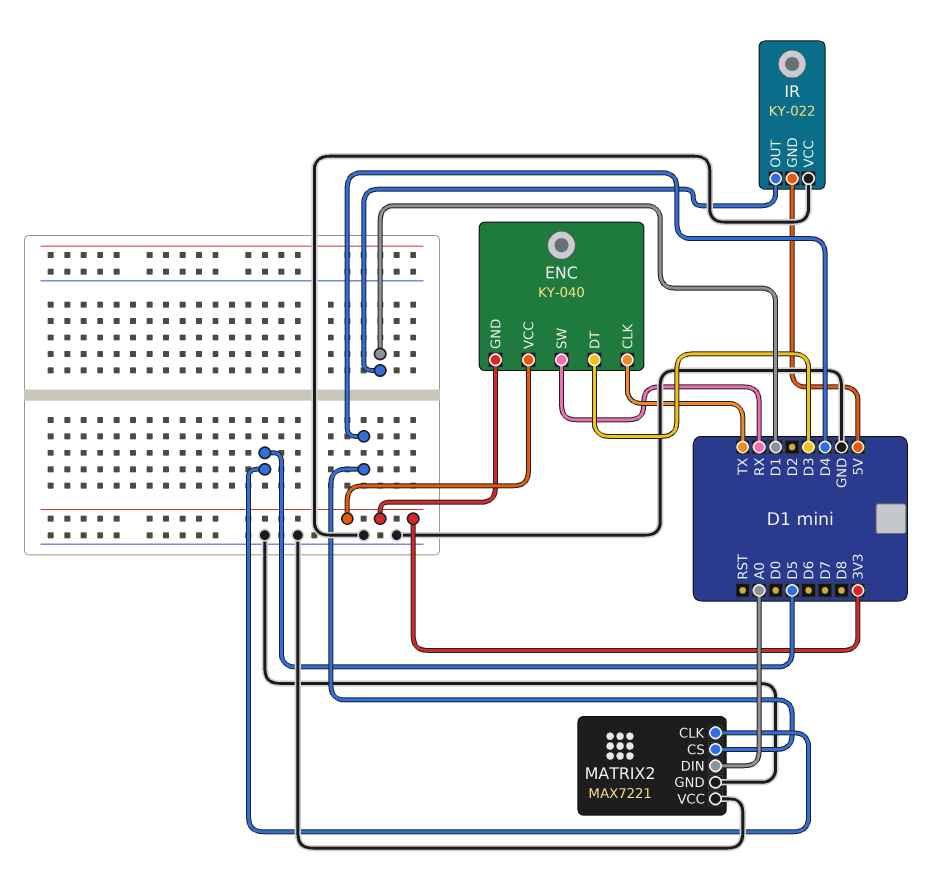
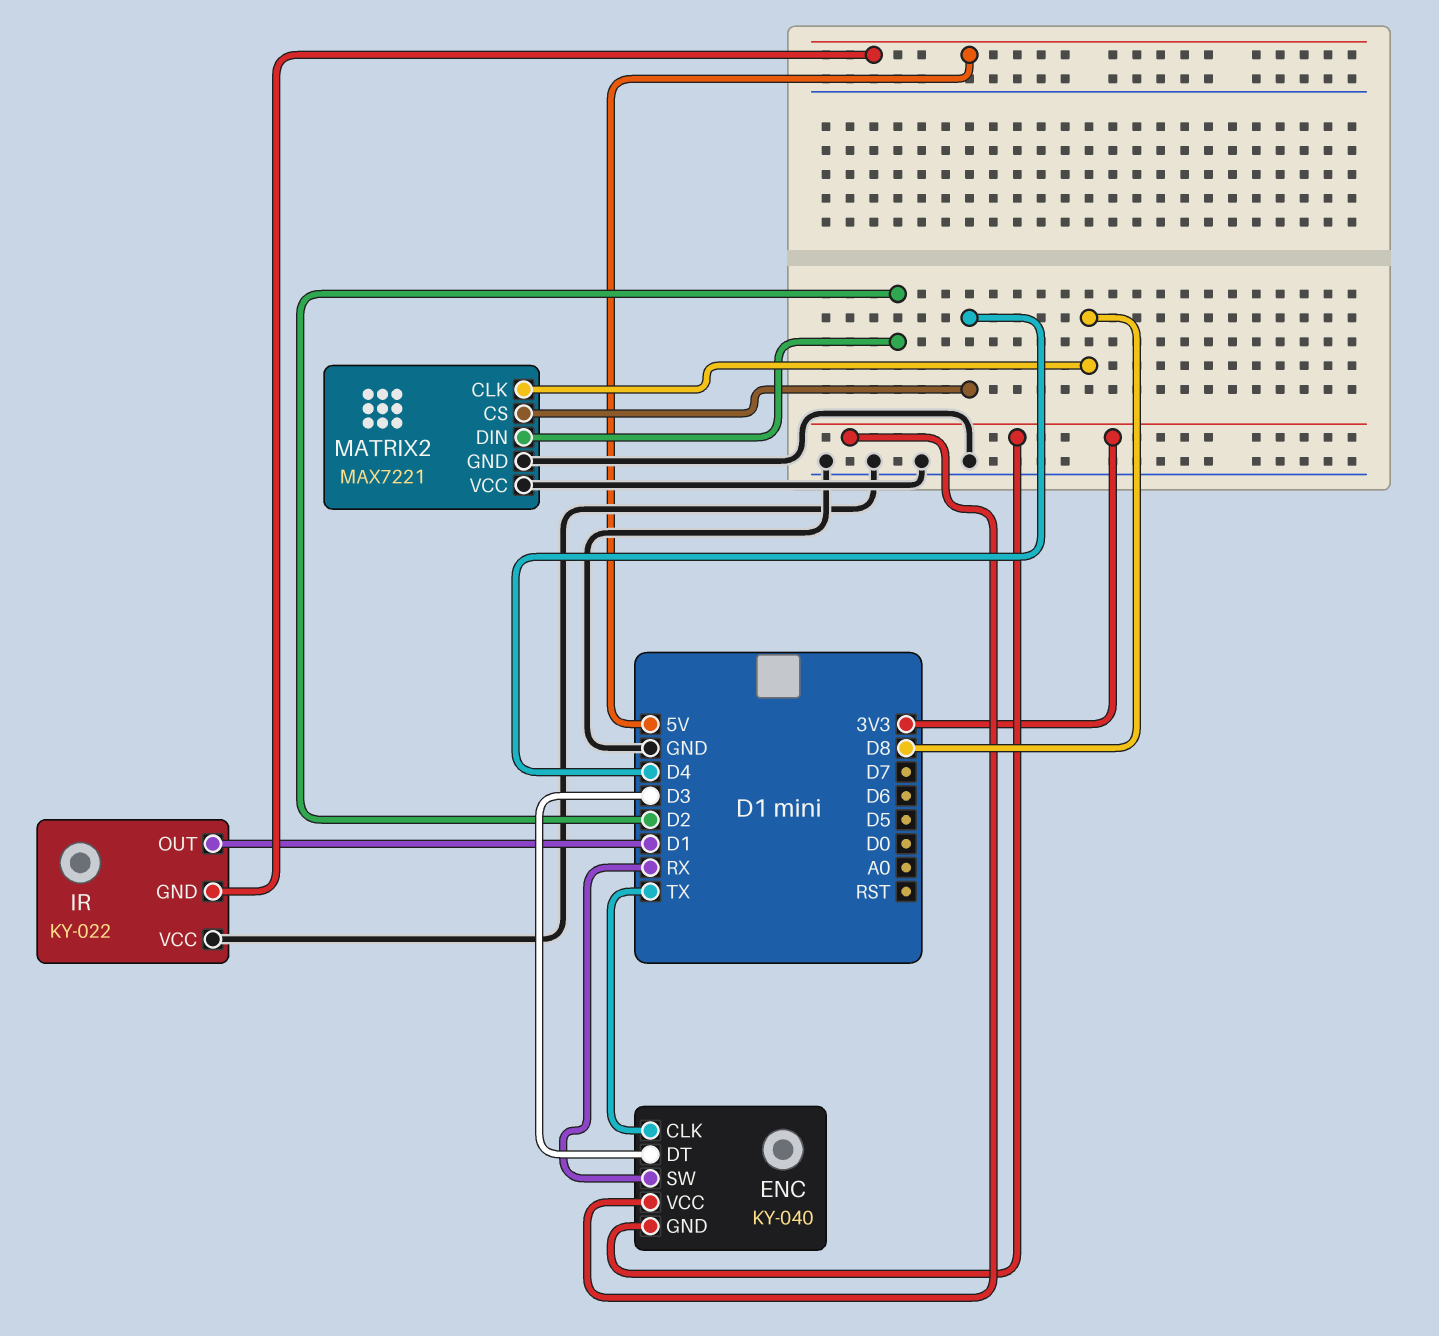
MATRIX2 pin CLK: D5 -> D8
MATRIX2 pin DIN: A0 -> D2

